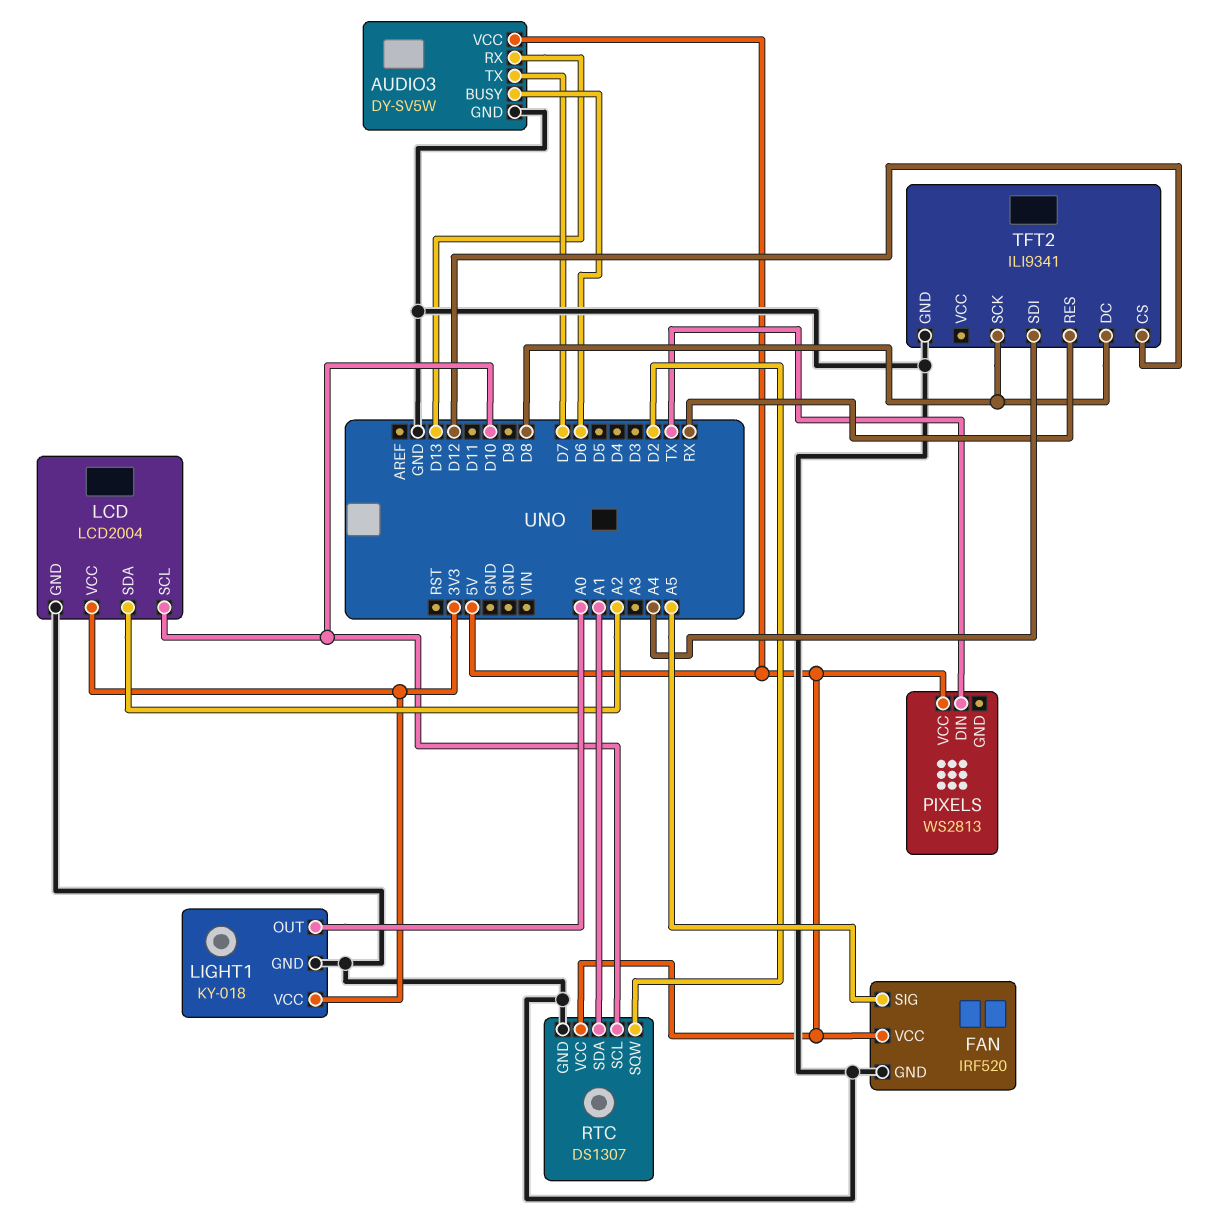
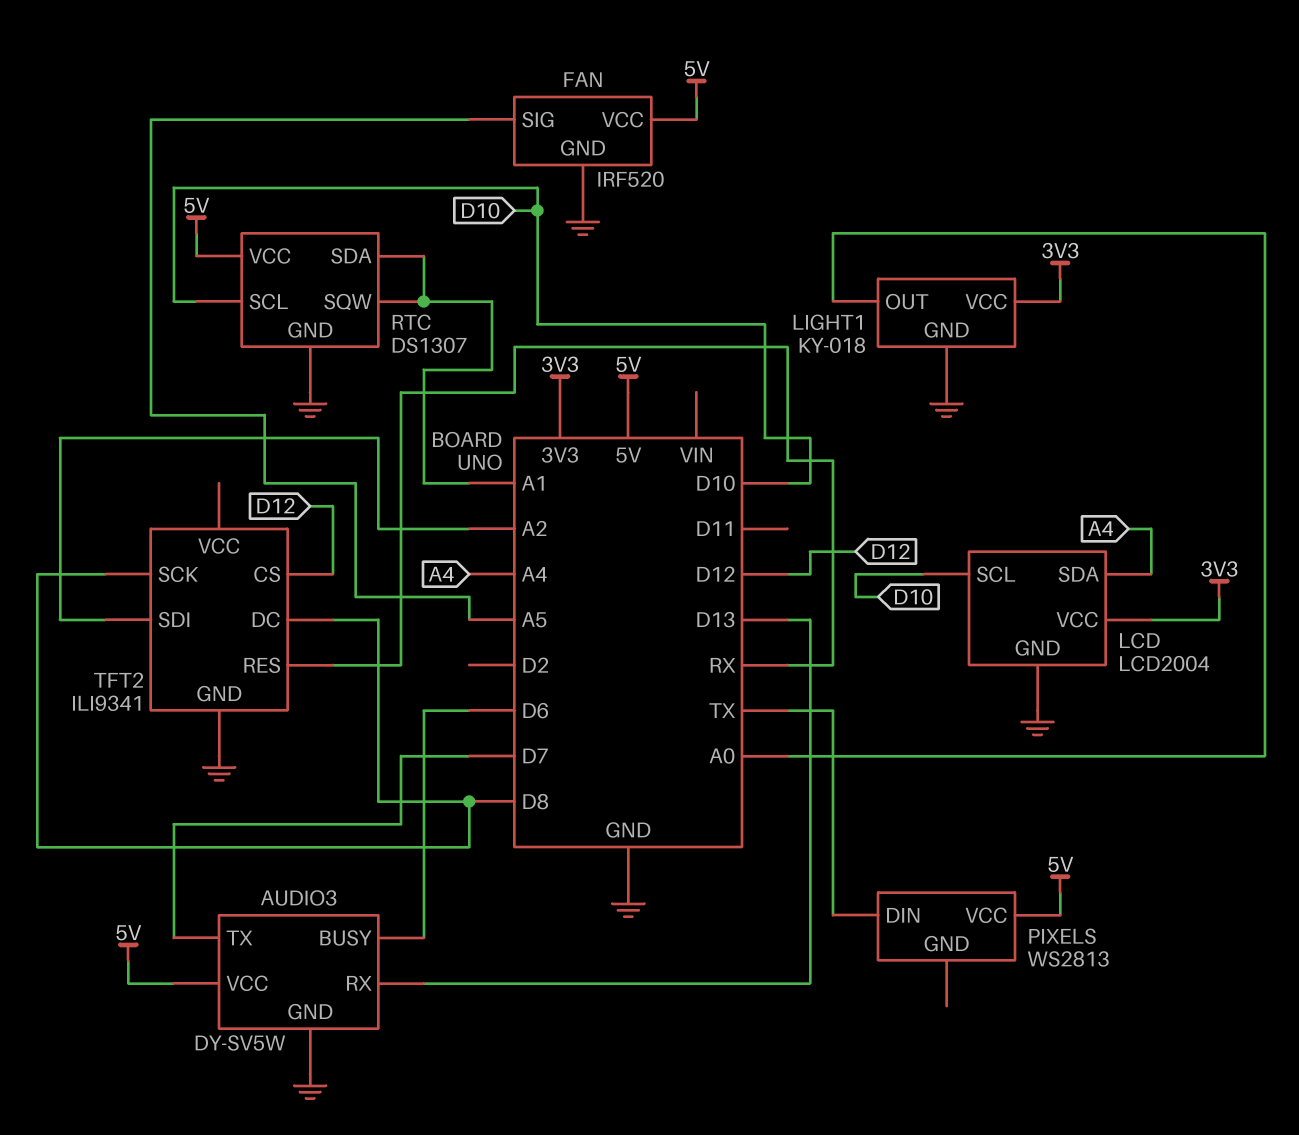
LCD pin SDA: A2 -> A4
RTC pin SQW: D2 -> A1
TFT2 pin SDI: A4 -> A2

